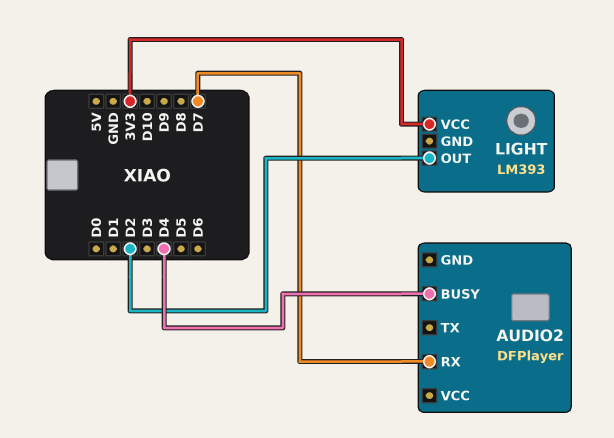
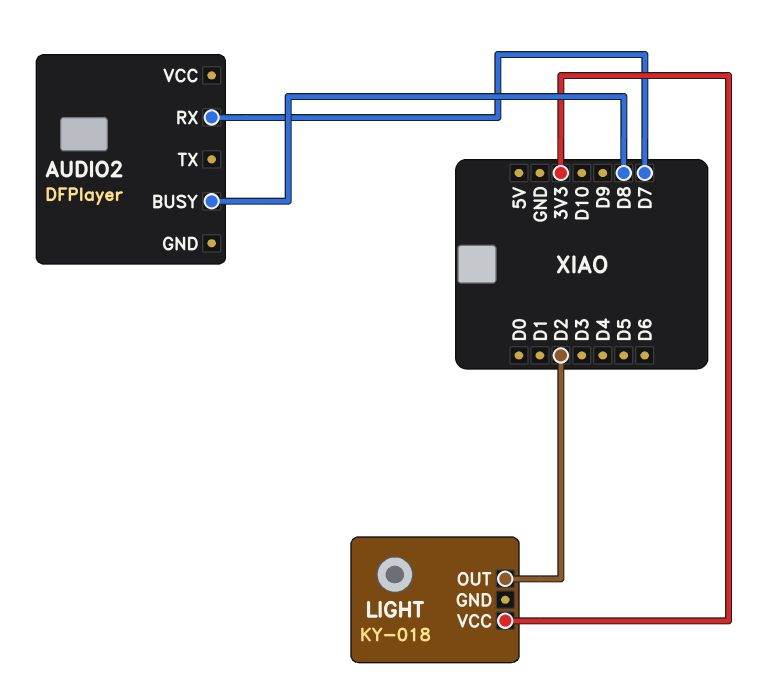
AUDIO2 pin BUSY: D4 -> D8
LIGHT: LM393 -> KY-018

